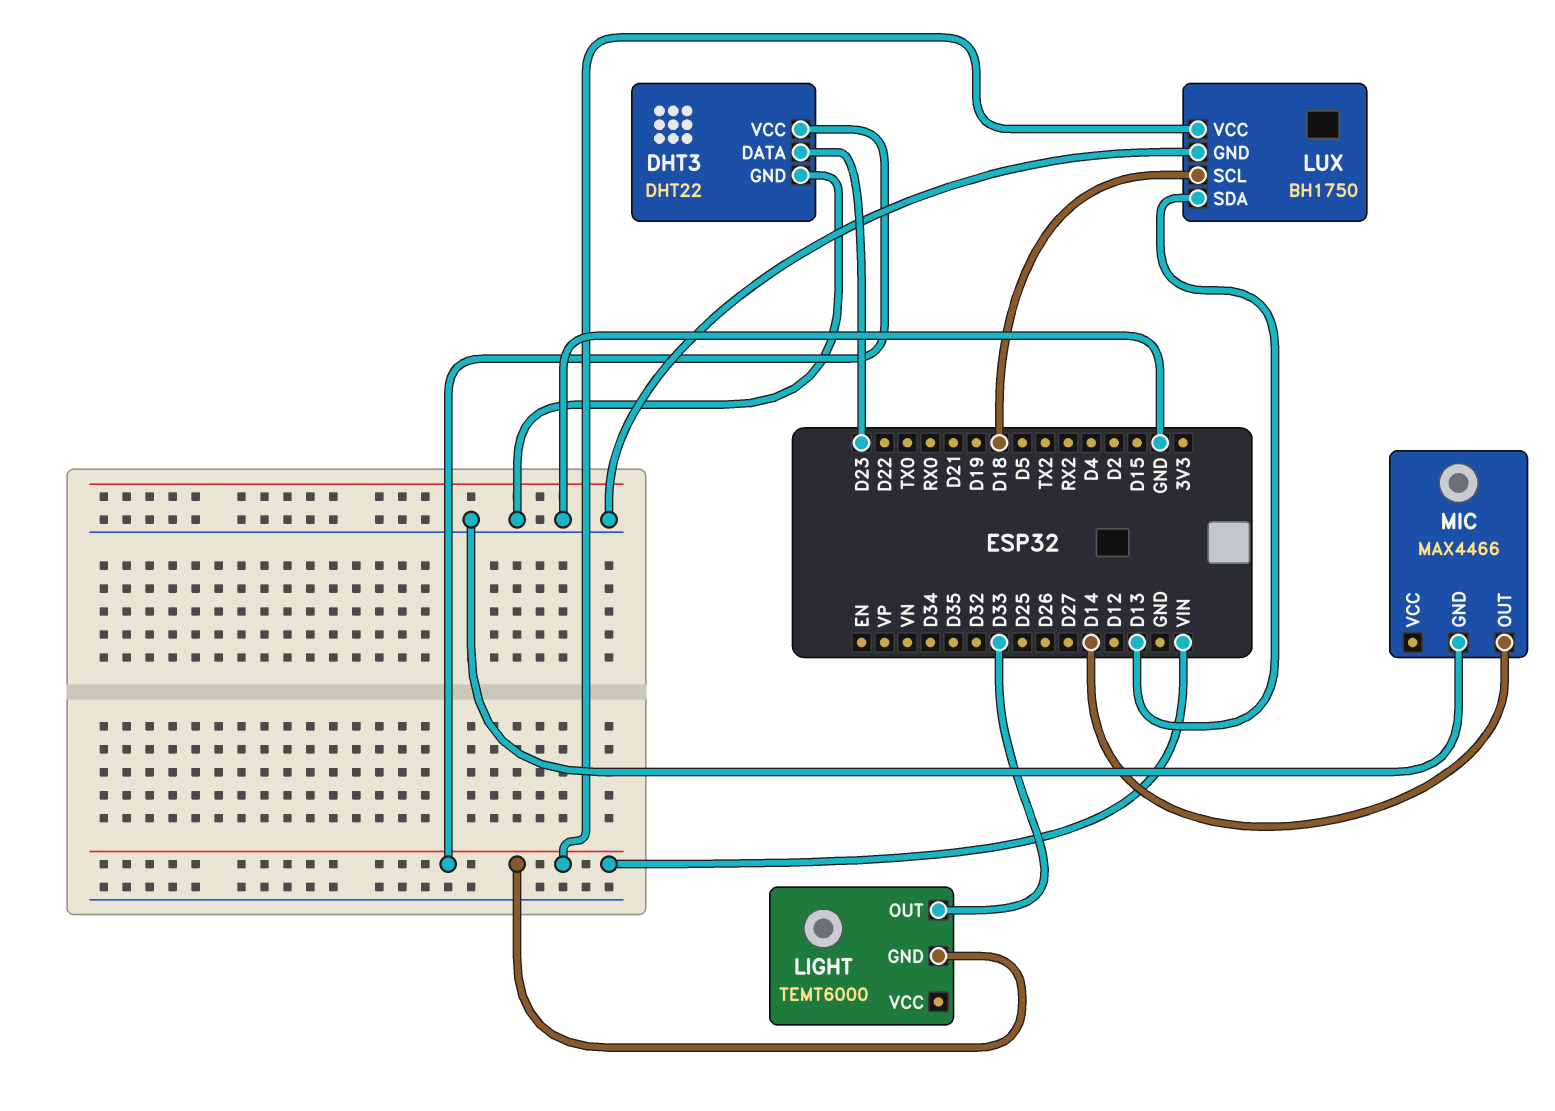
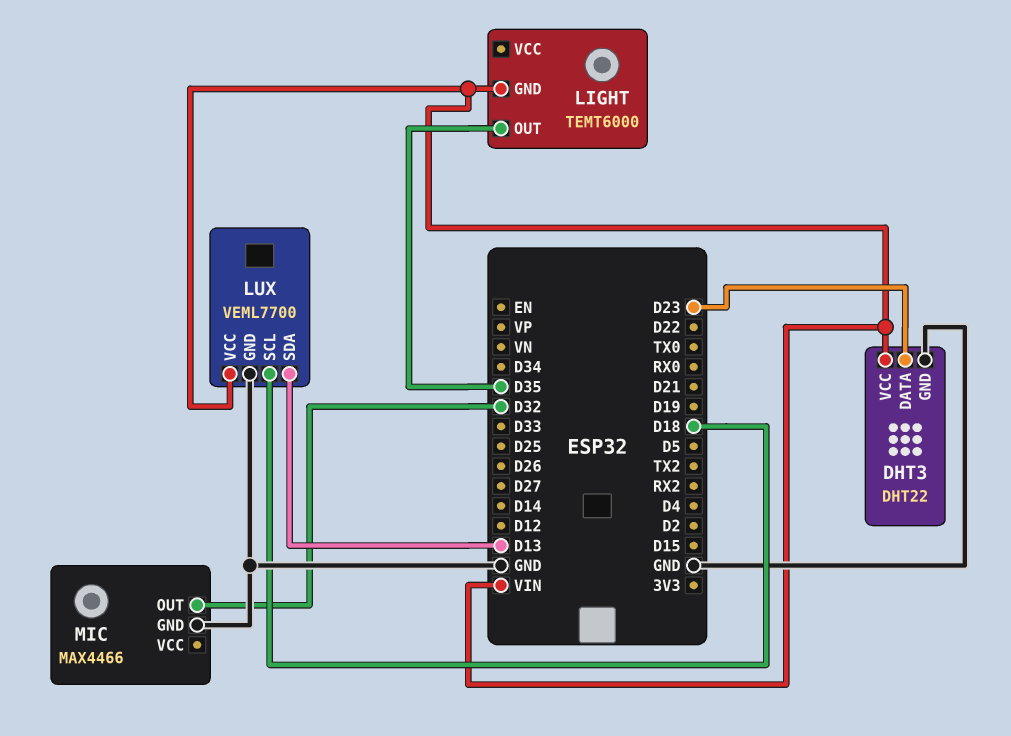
LIGHT pin OUT: D33 -> D35
LUX: BH1750 -> VEML7700
MIC pin OUT: D14 -> D32

